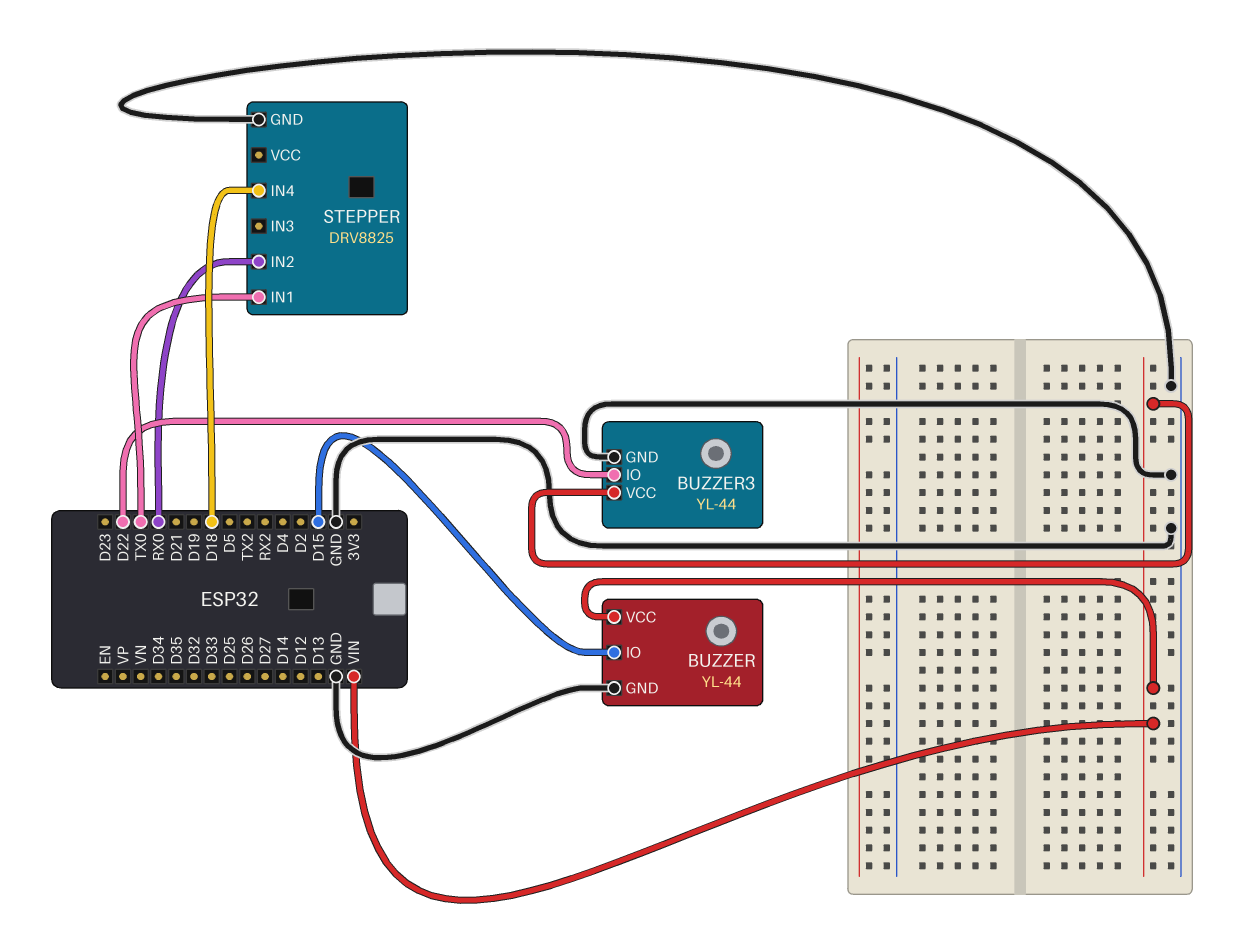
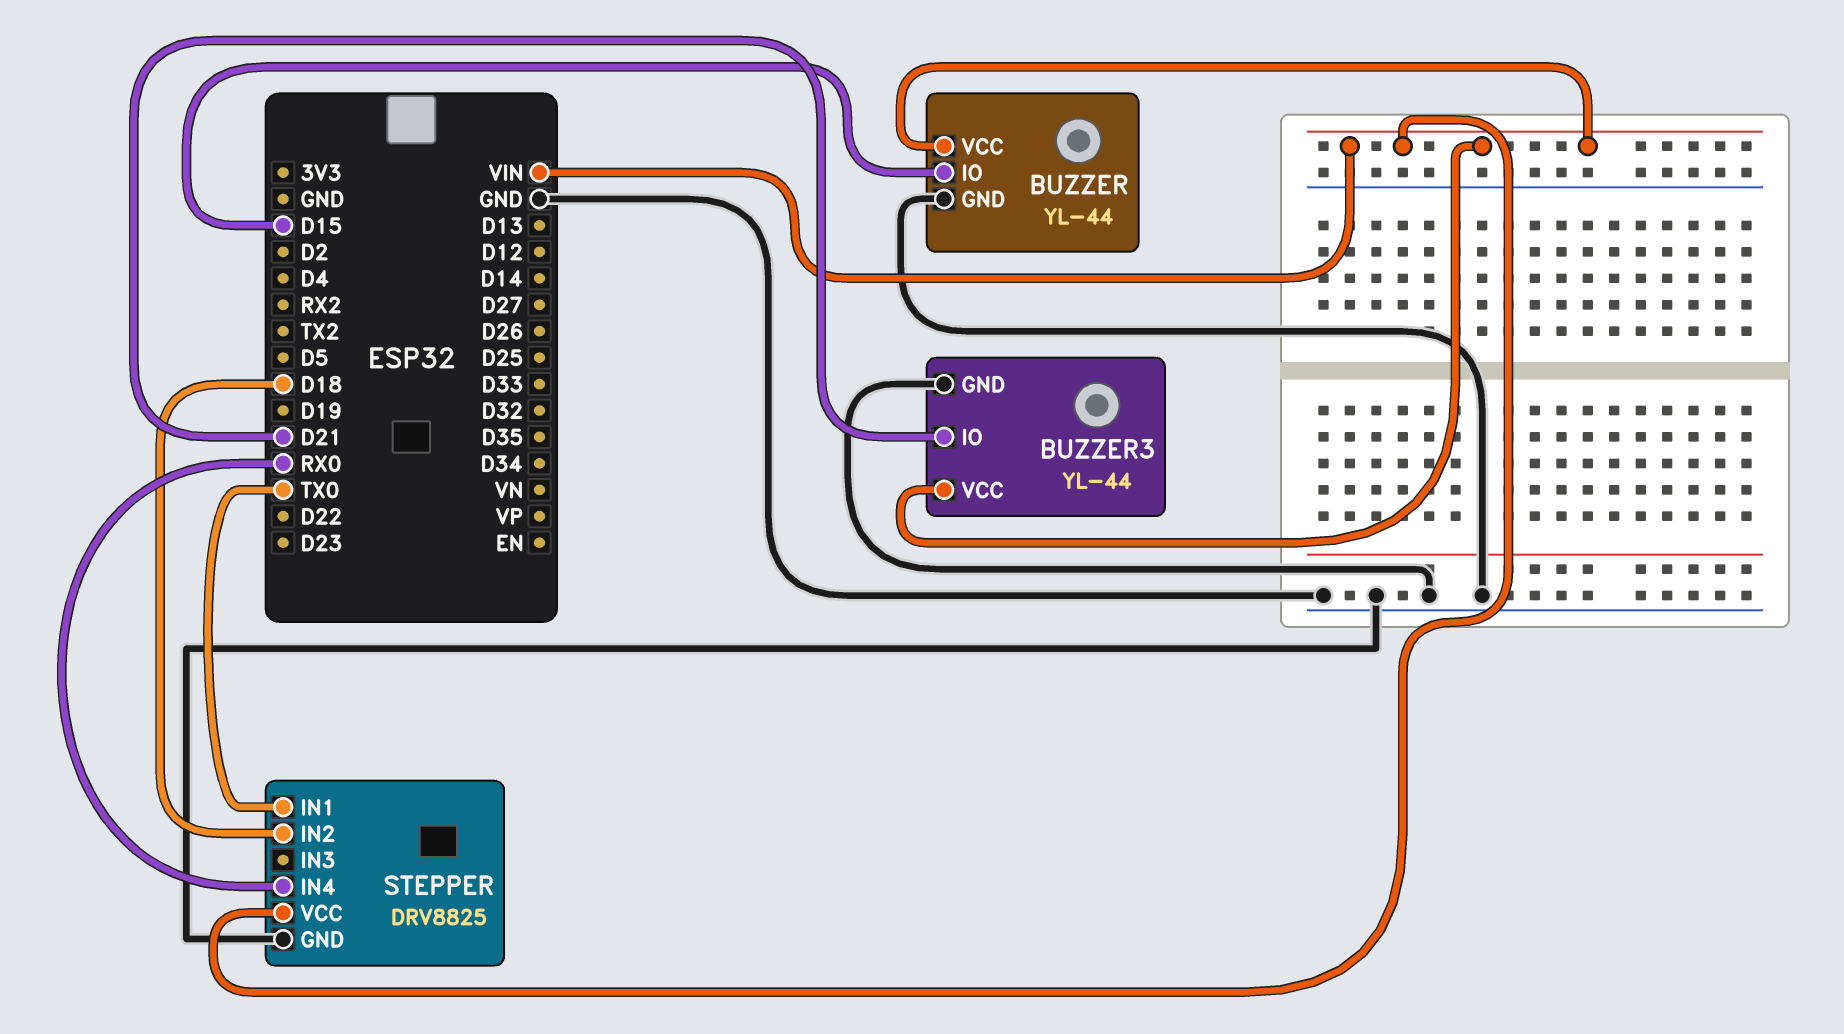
BUZZER3 pin IO: D22 -> D21
STEPPER pin IN2: RX0 -> D18
STEPPER pin IN4: D18 -> RX0
STEPPER pin VCC: none -> VIN

